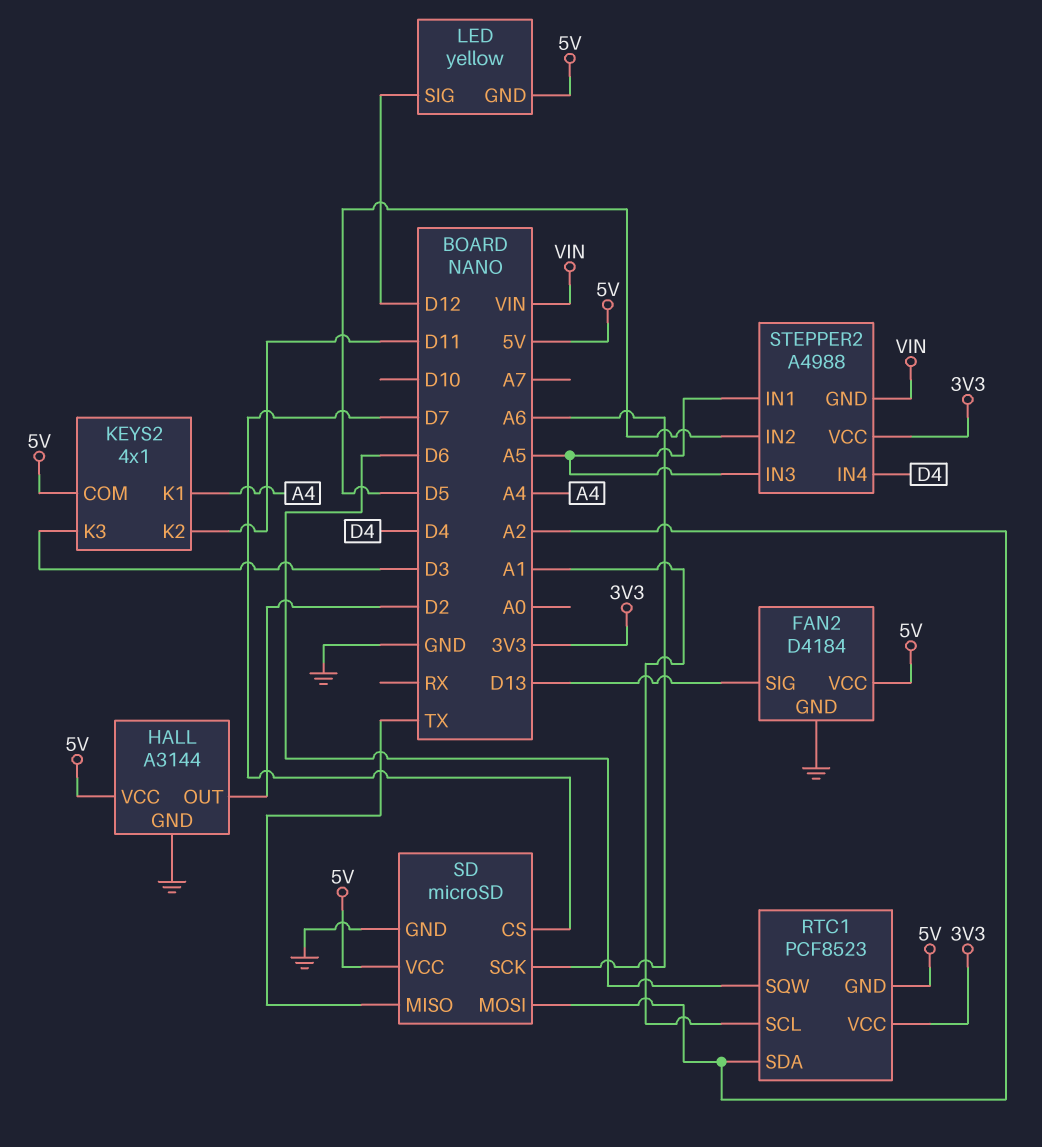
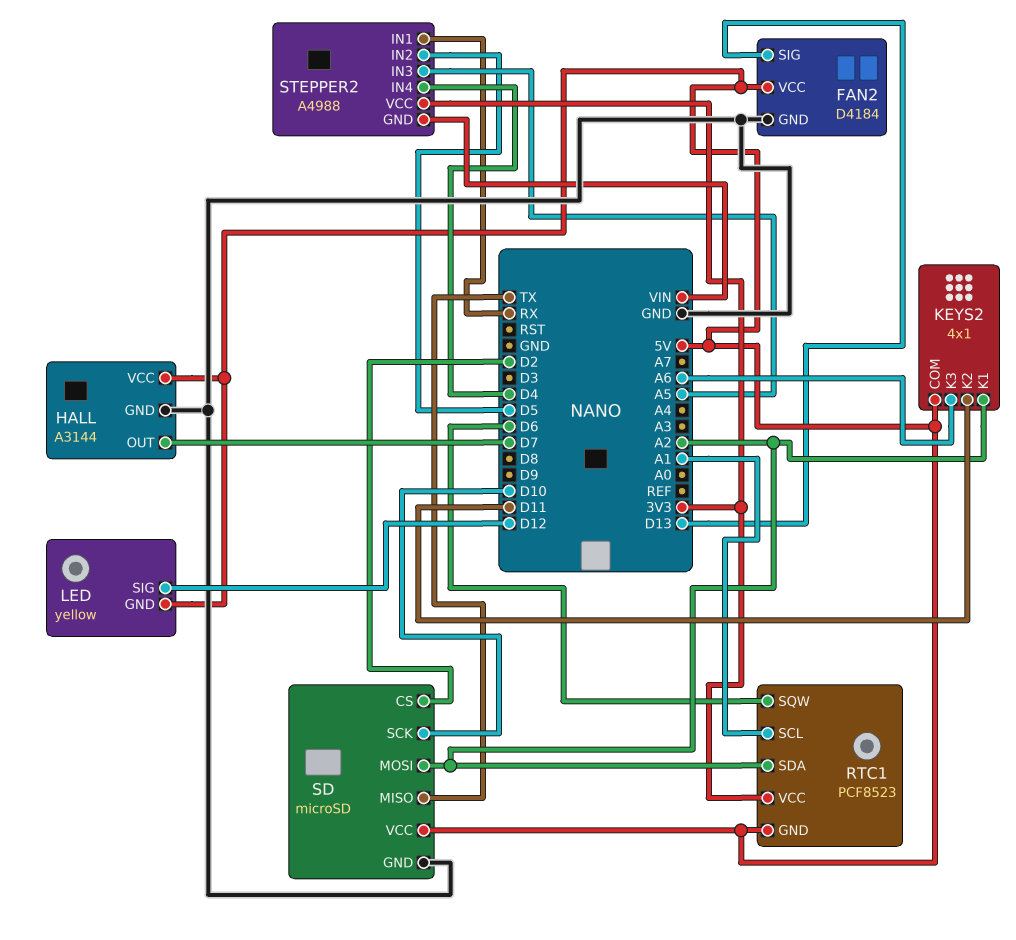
HALL pin OUT: D2 -> D7
KEYS2 pin K1: A4 -> A2
KEYS2 pin K3: D3 -> A6
SD pin CS: D7 -> D2
SD pin SCK: A6 -> D10
STEPPER2 pin IN1: A5 -> RX

